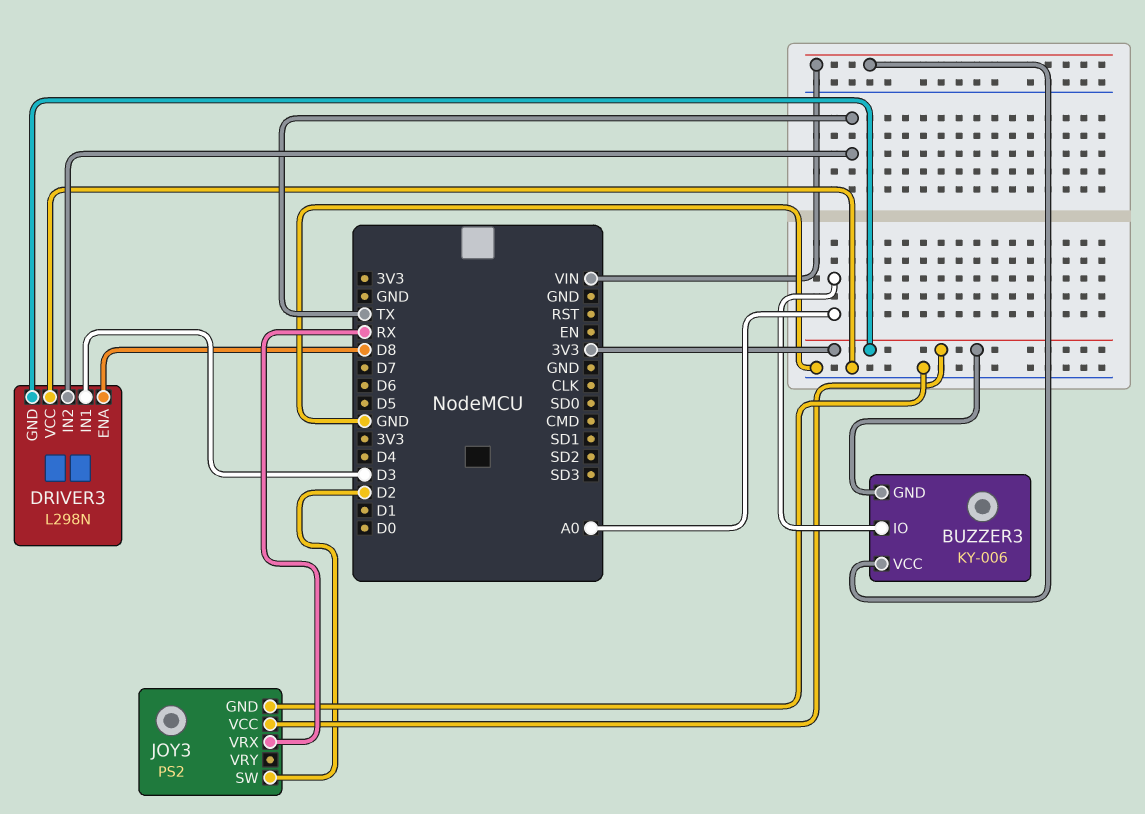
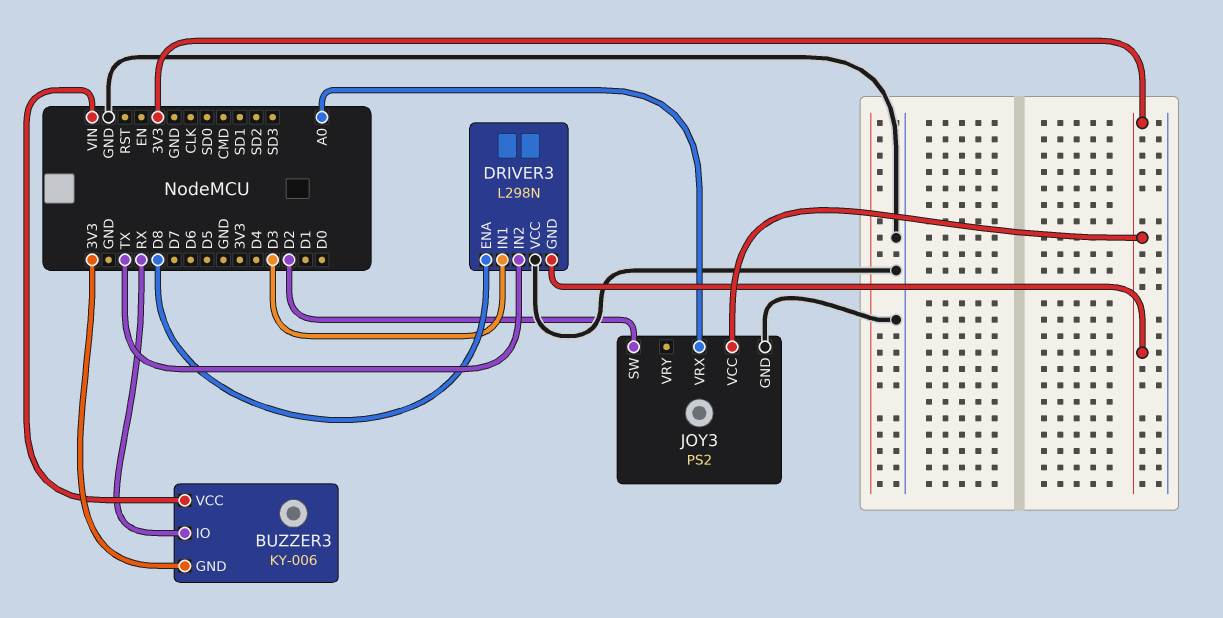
BUZZER3 pin IO: A0 -> RX
JOY3 pin VRX: RX -> A0

